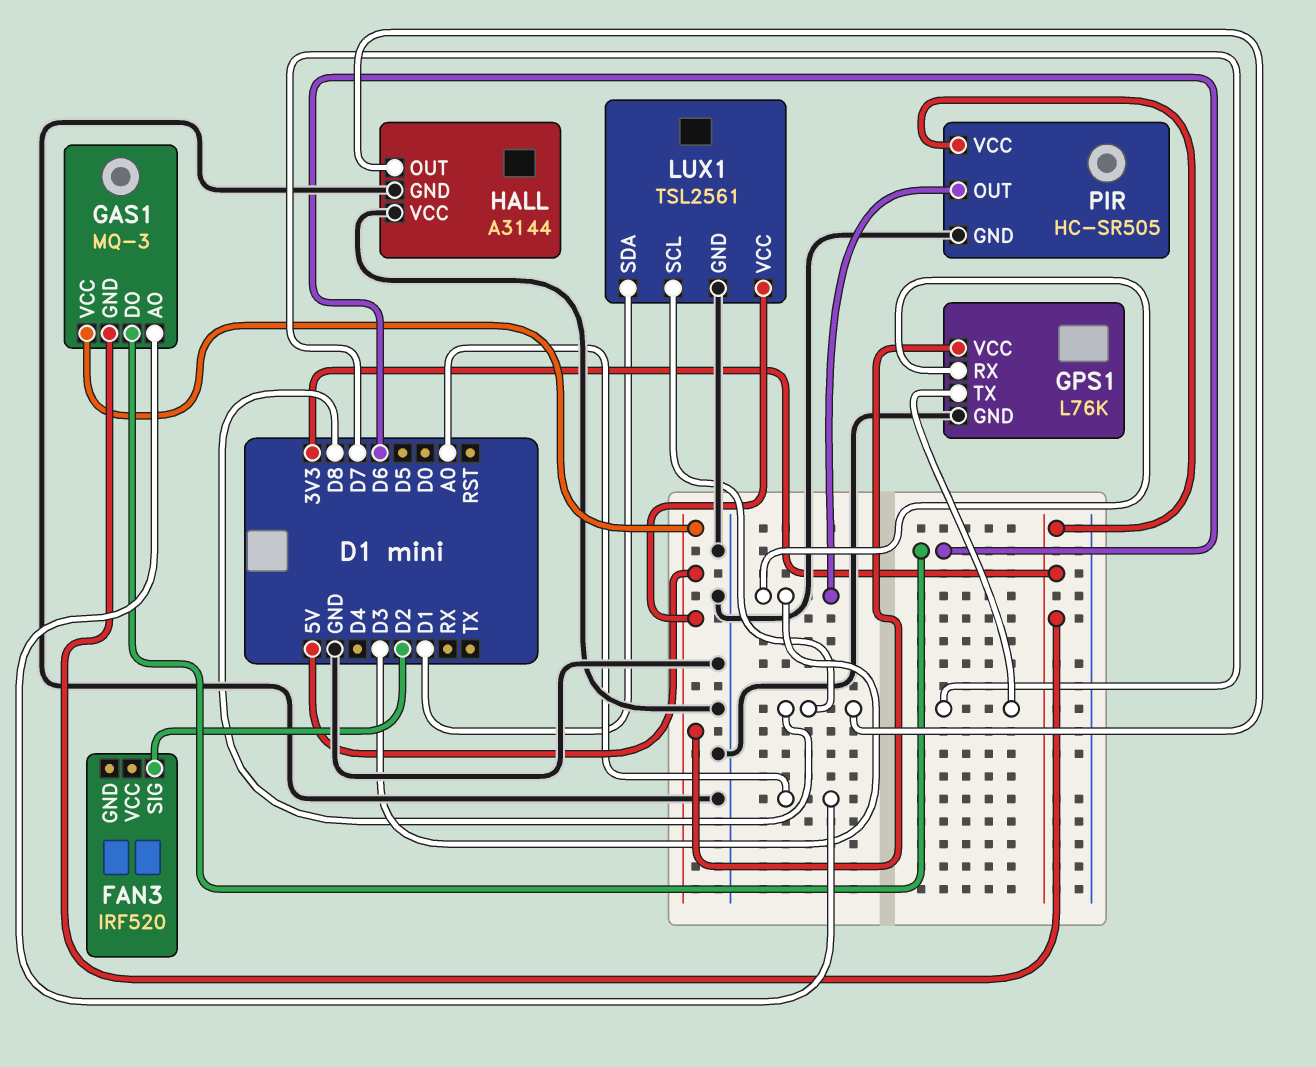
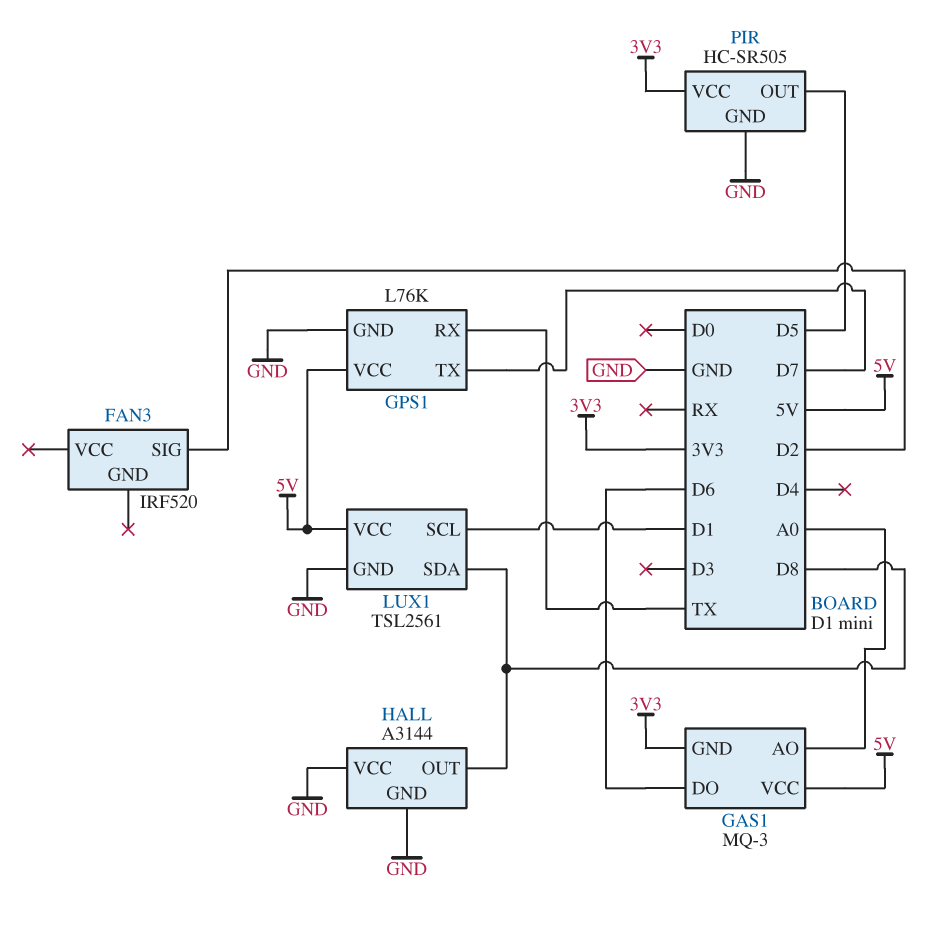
GPS1 pin RX: D3 -> TX
LUX1 pin SCL: D8 -> D1
LUX1 pin SDA: D1 -> D8
PIR pin OUT: D3 -> D5

